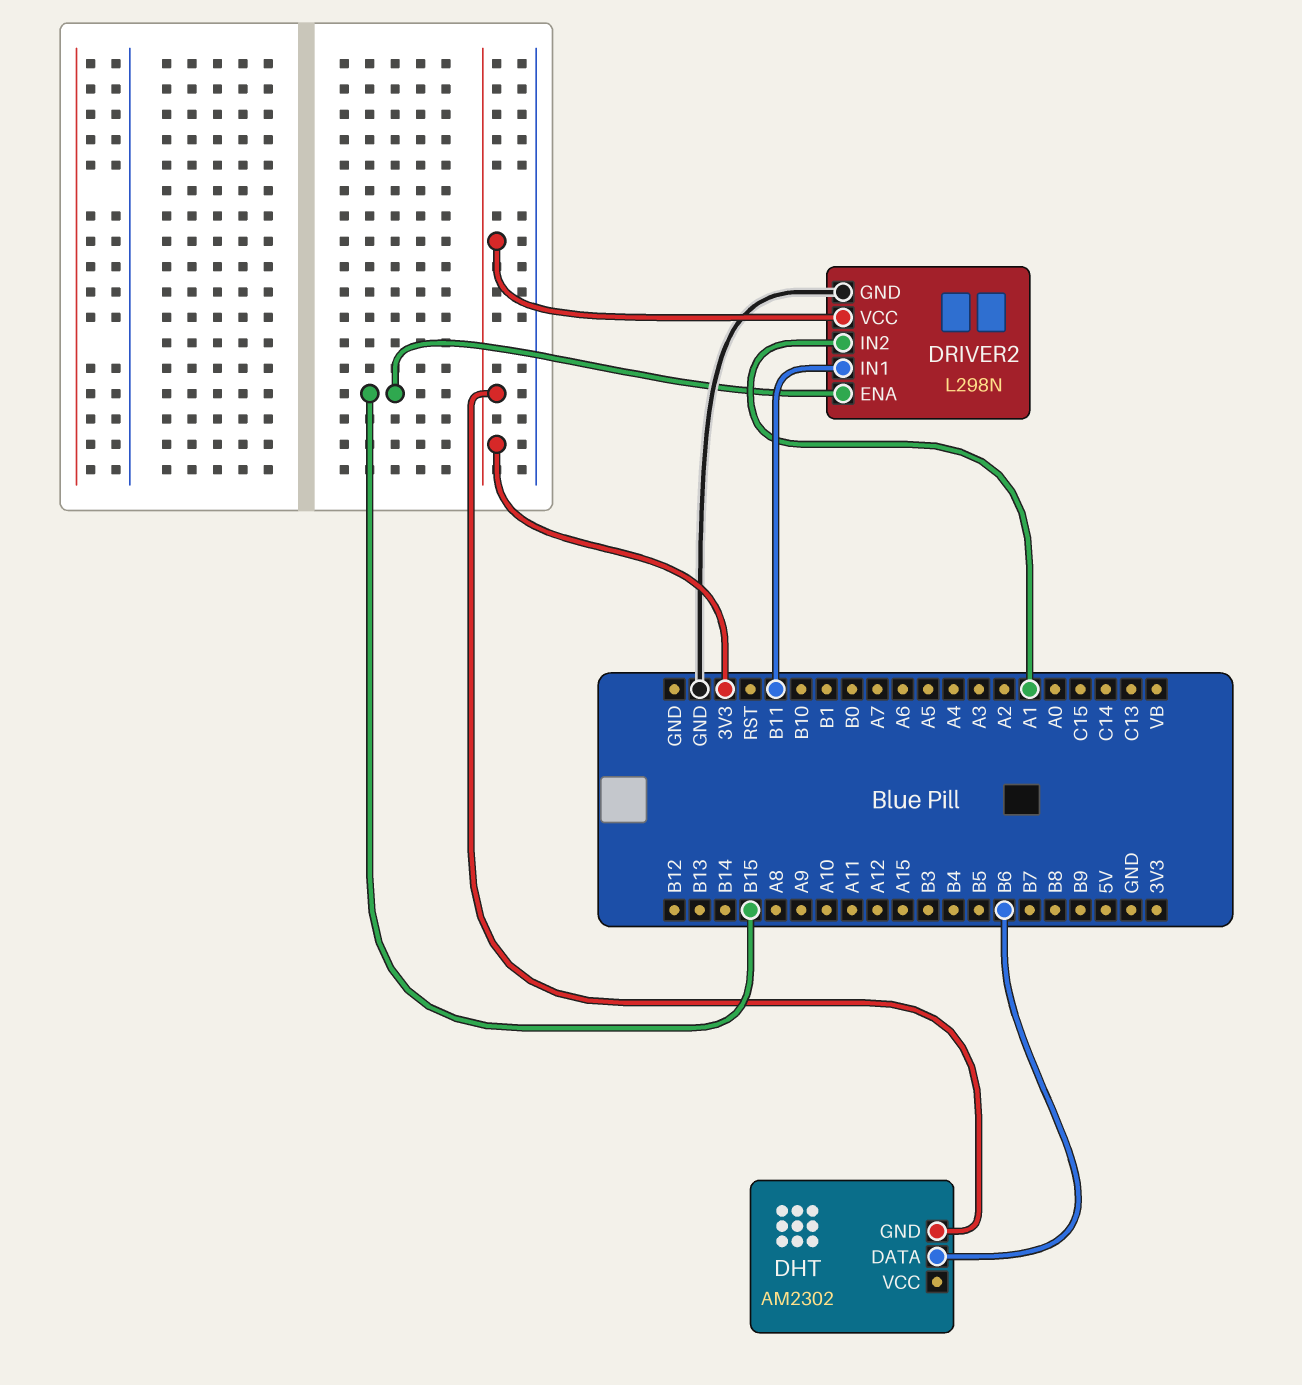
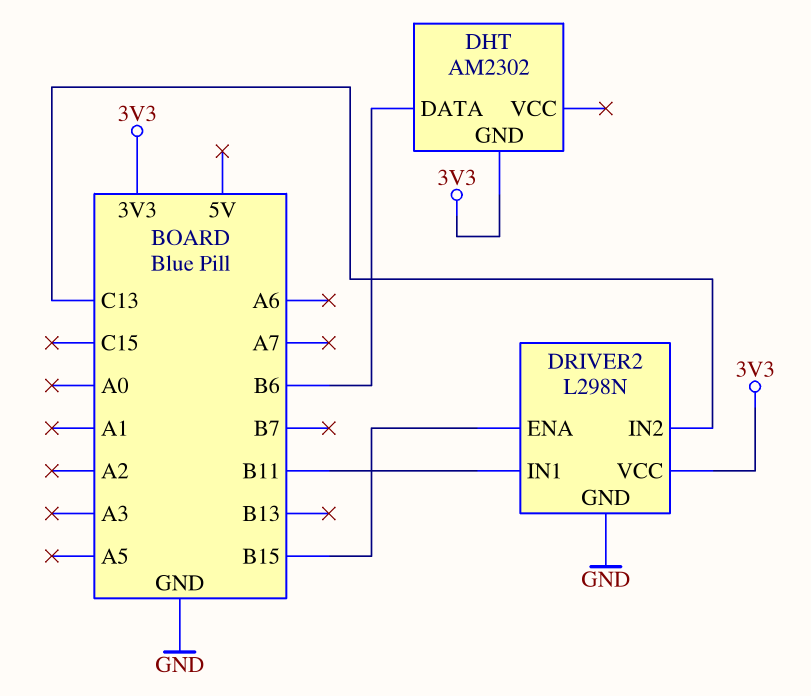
DRIVER2 pin IN2: A1 -> C13

